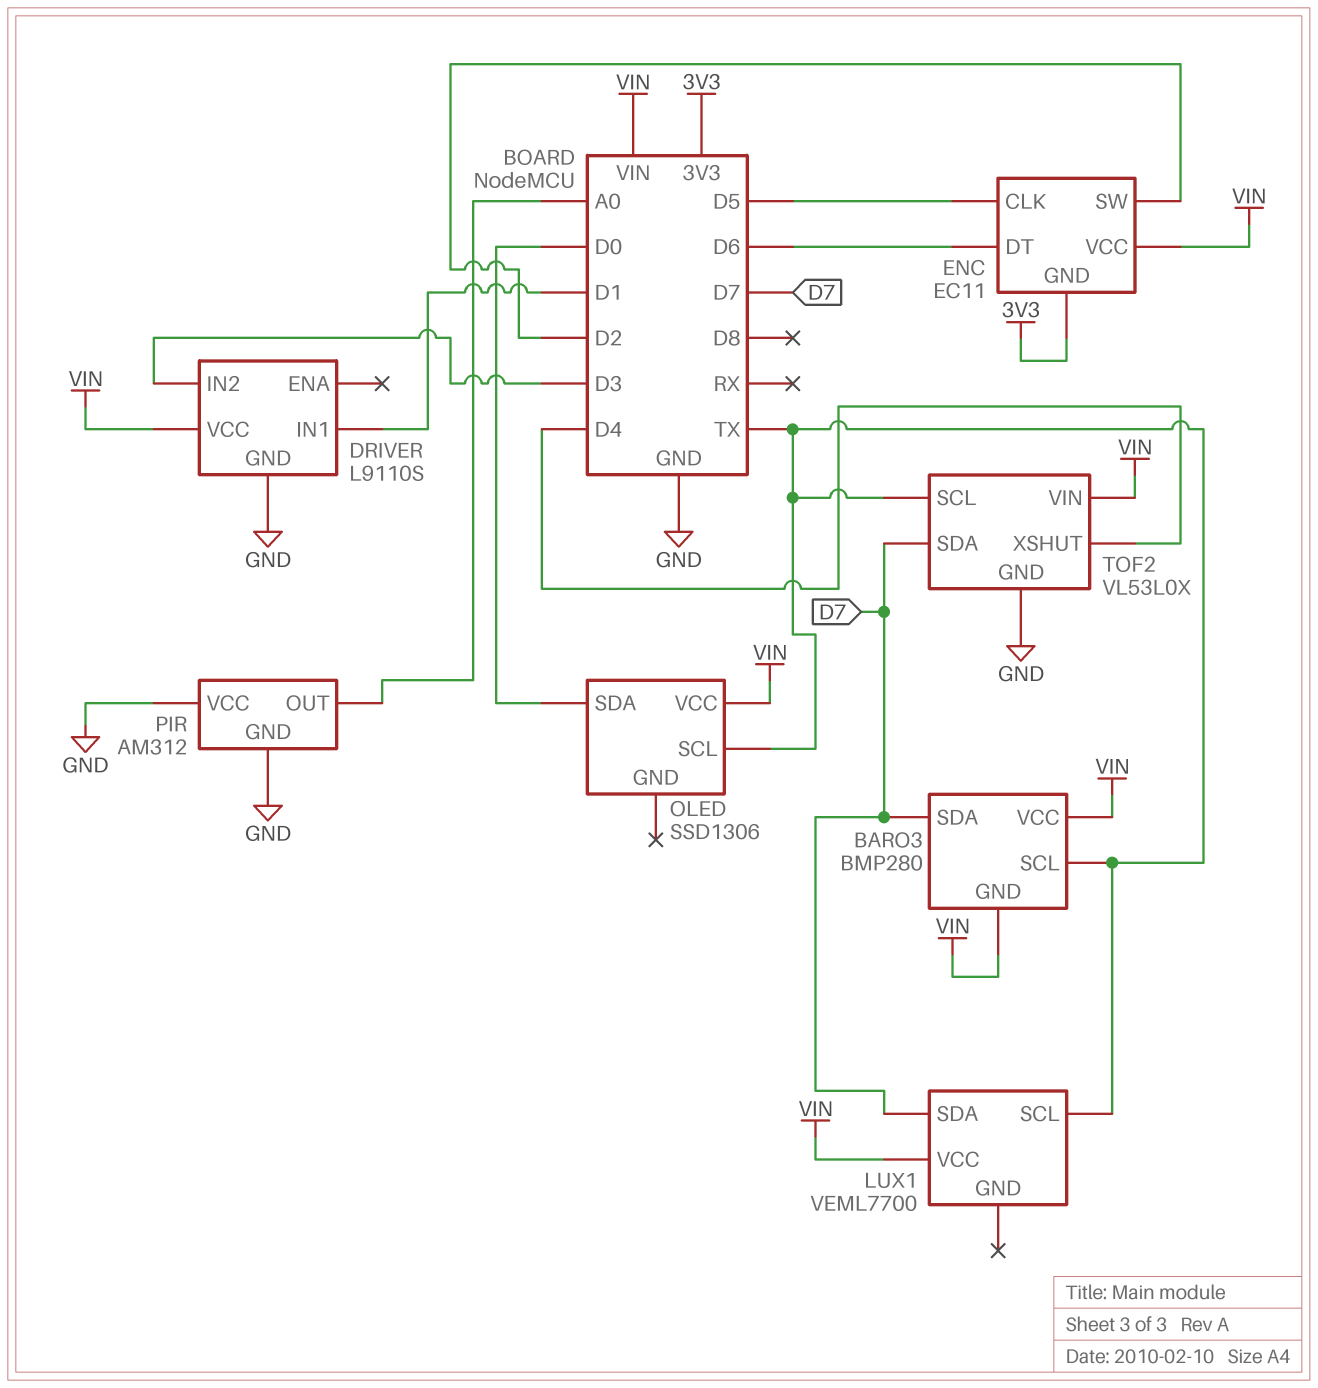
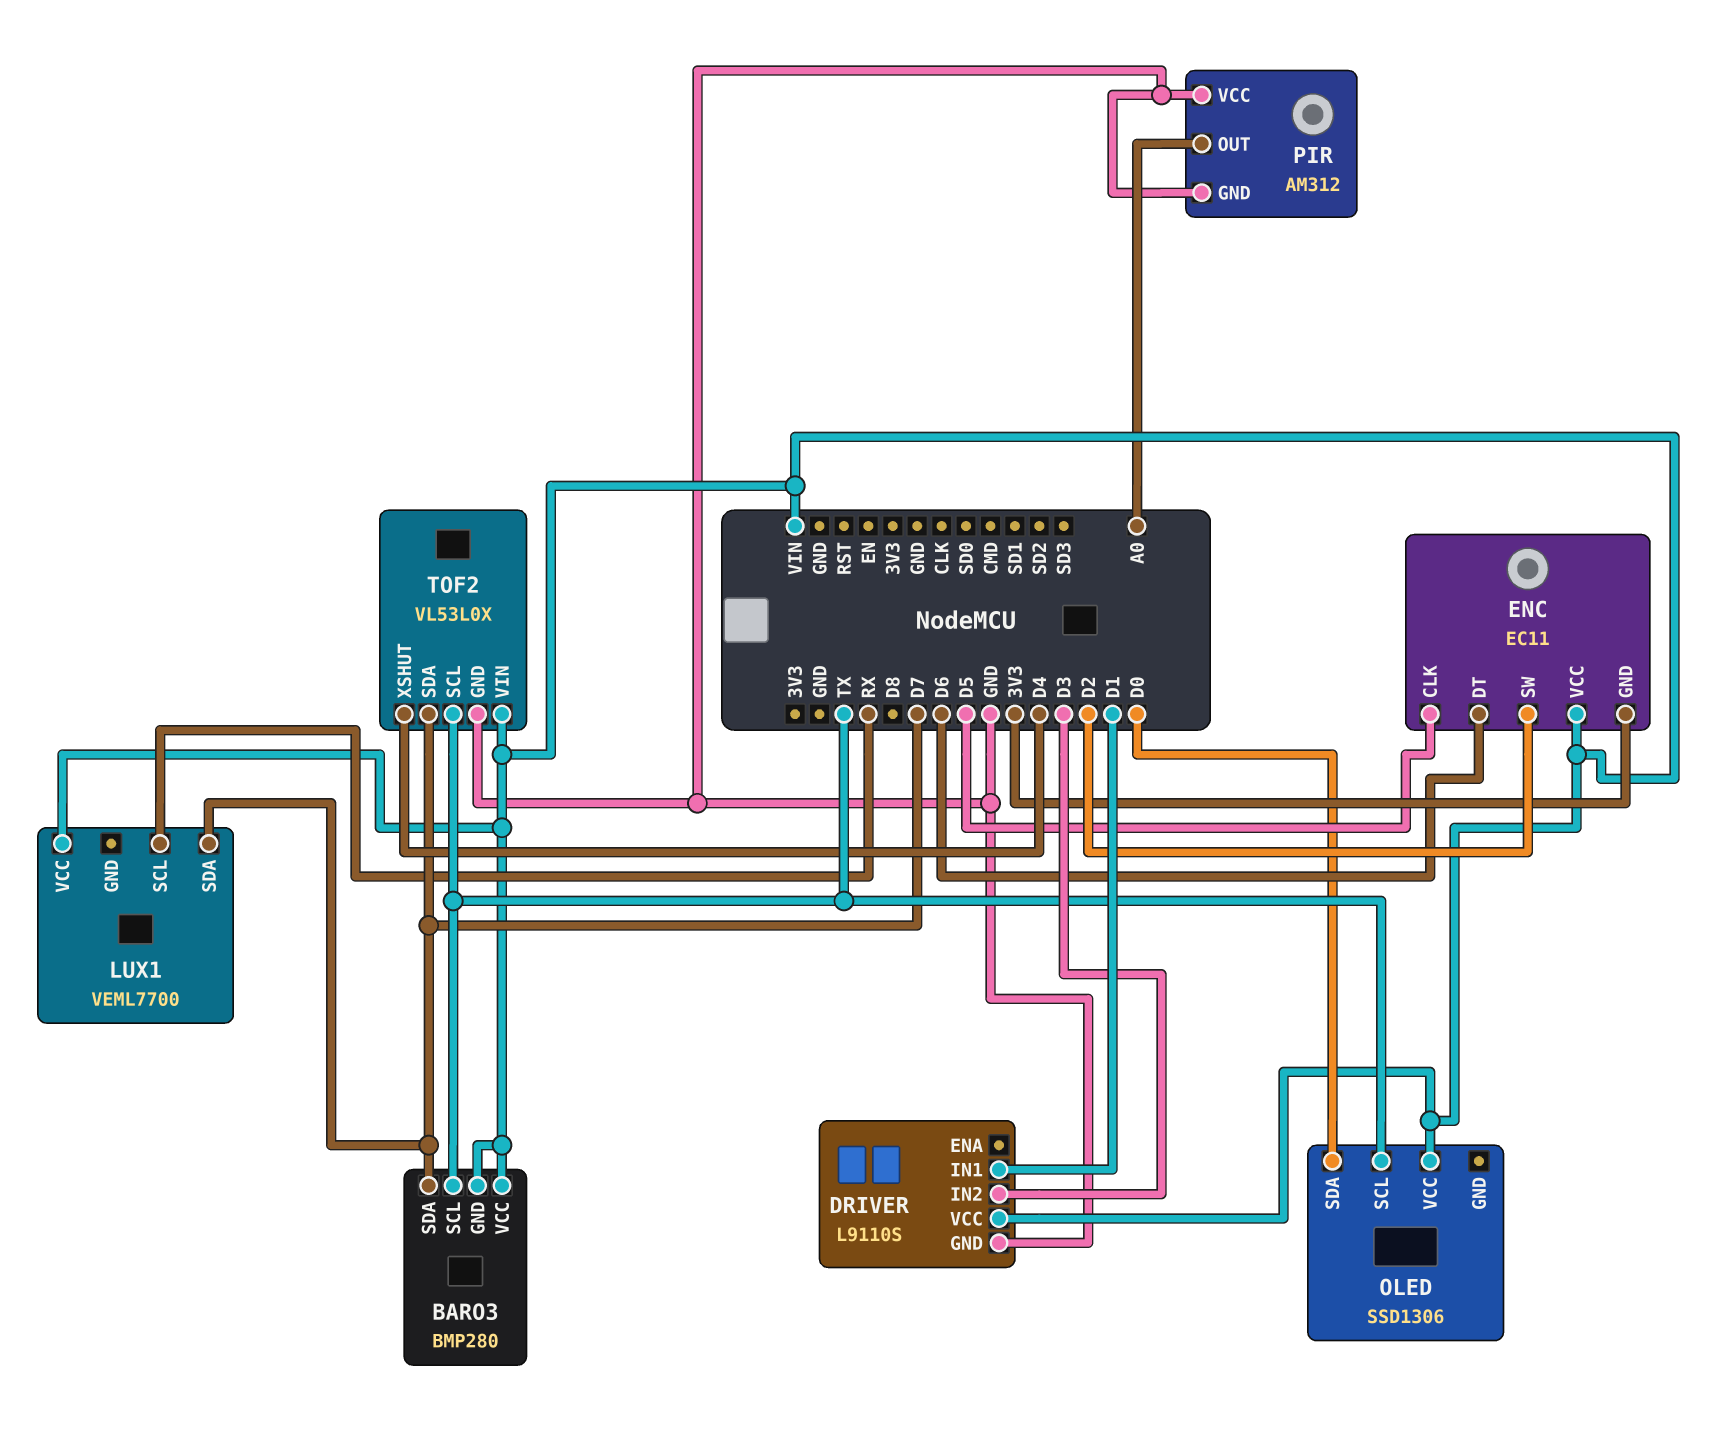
LUX1 pin SCL: TX -> RX

